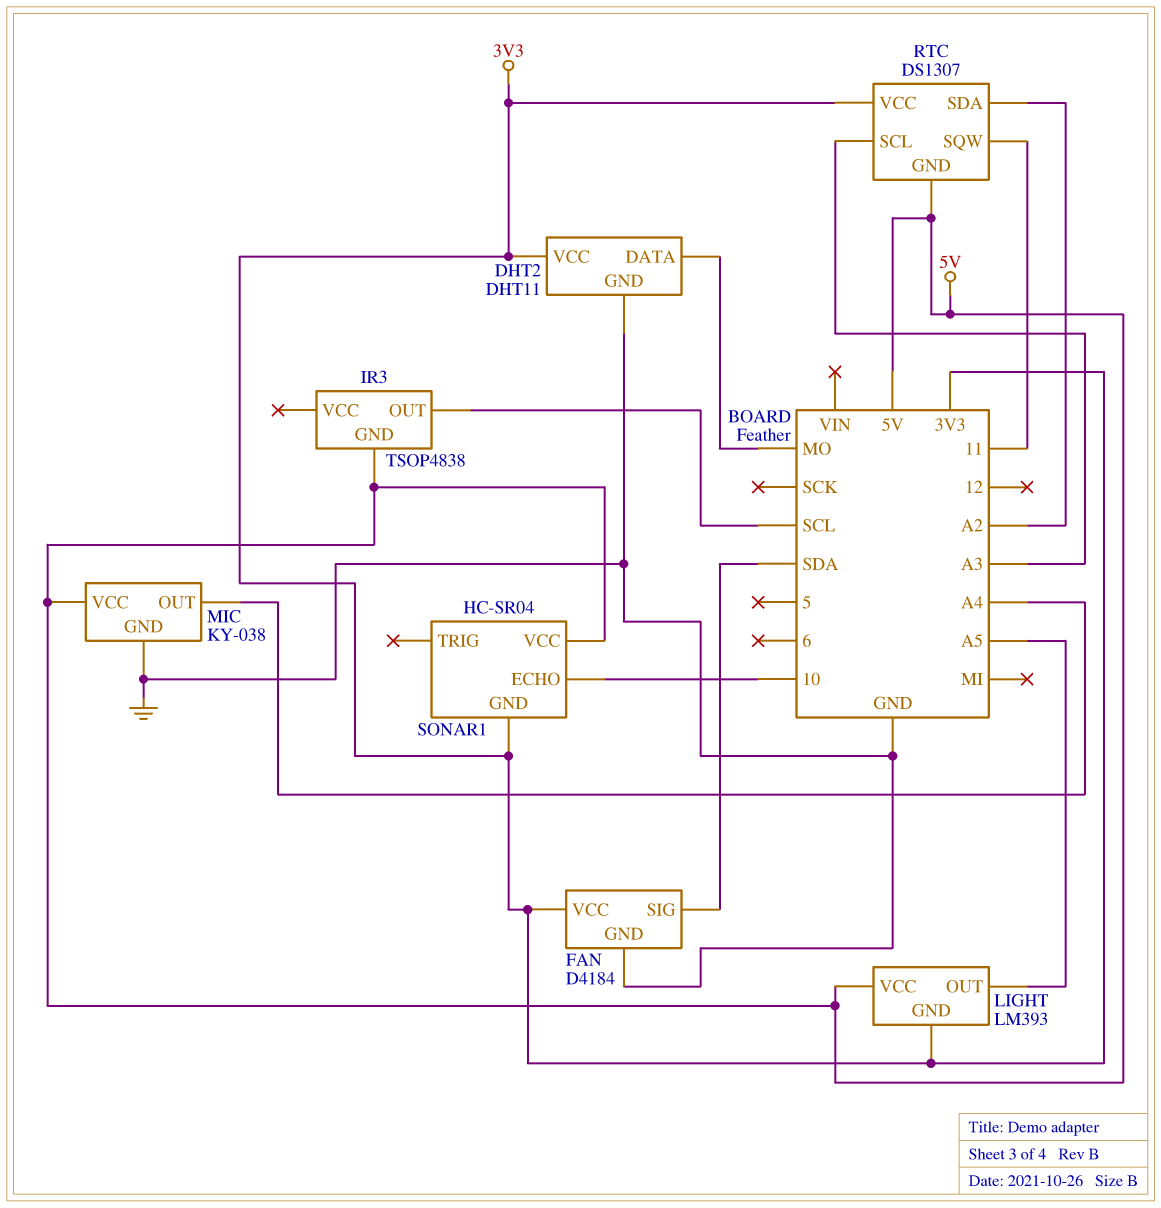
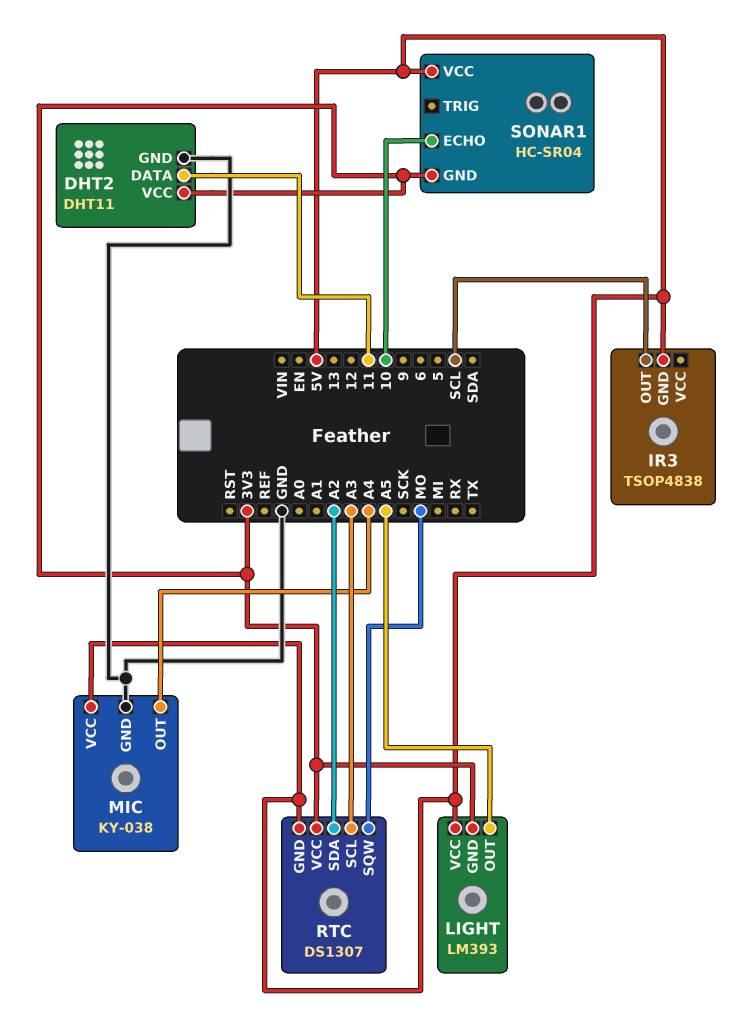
DHT2 pin DATA: MO -> 11
FAN: D4184 -> none
FAN pin GND: GND -> none
FAN pin SIG: SDA -> none
FAN pin VCC: 3V3 -> none
RTC pin SQW: 11 -> MO

